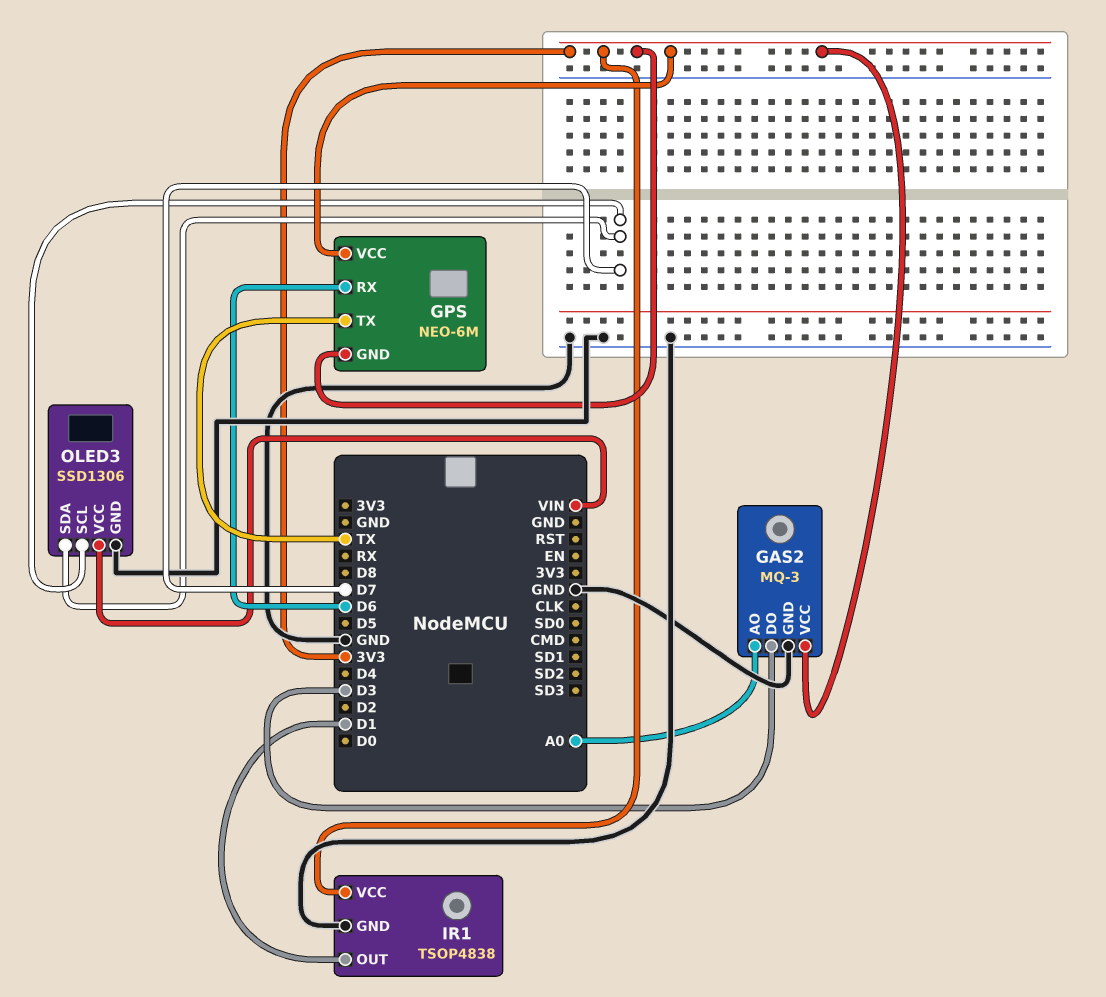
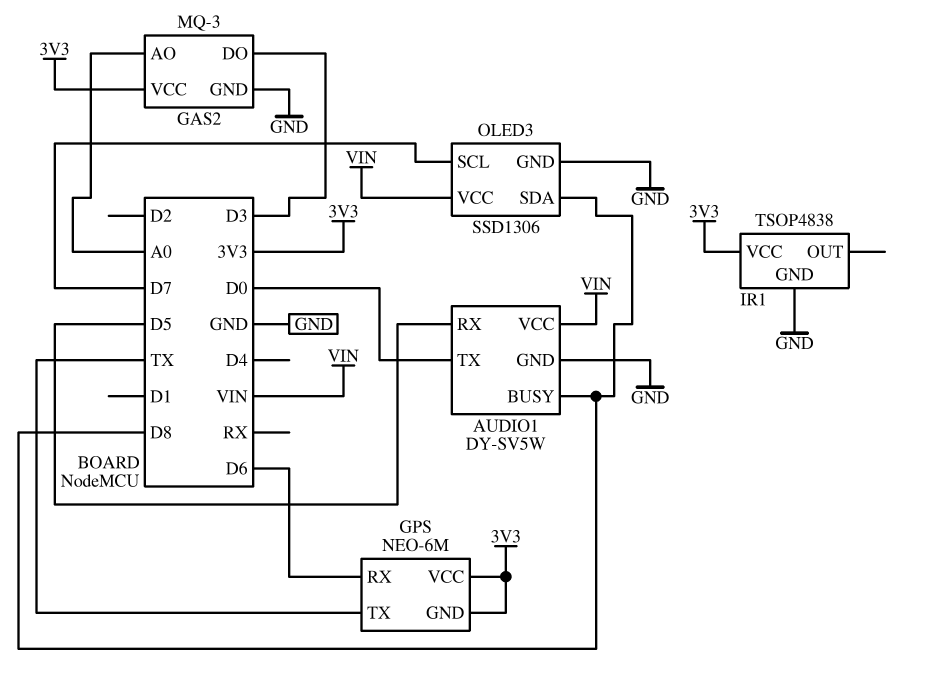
AUDIO1: none -> DY-SV5W
AUDIO1 pin BUSY: none -> D8
AUDIO1 pin GND: none -> GND
AUDIO1 pin RX: none -> D5
AUDIO1 pin TX: none -> D0
AUDIO1 pin VCC: none -> VIN
IR1 pin OUT: D1 -> none
OLED3 pin SDA: D7 -> D8

